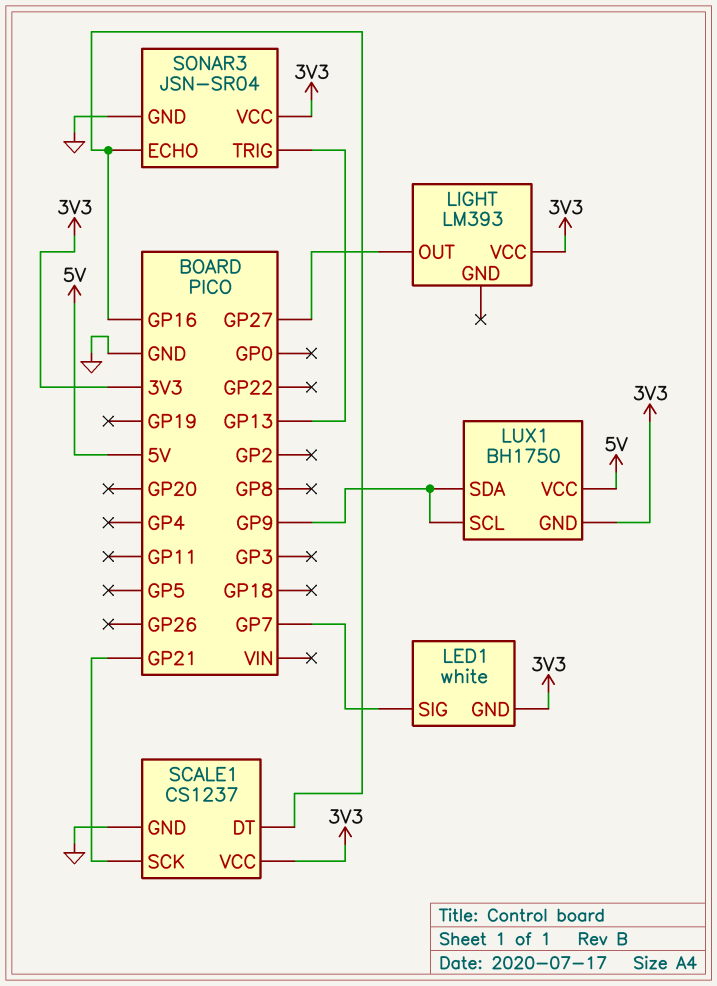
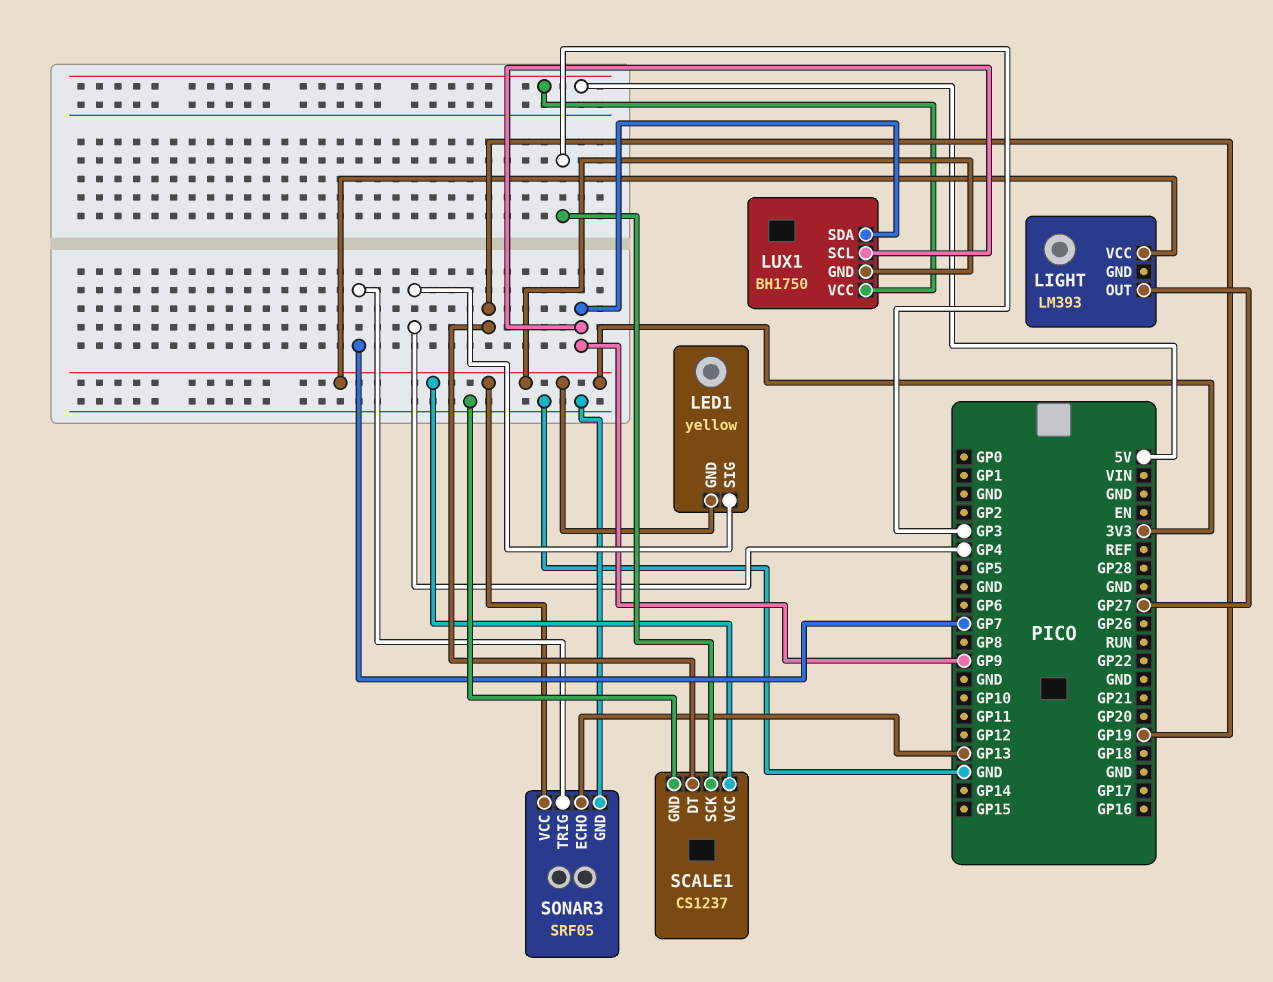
LED1: white -> yellow
LED1 pin SIG: GP7 -> GP4
SCALE1 pin DT: GP16 -> GP19
SCALE1 pin SCK: GP21 -> GP3
SONAR3: JSN-SR04 -> SRF05
SONAR3 pin ECHO: GP16 -> GP13
SONAR3 pin TRIG: GP13 -> GP7

